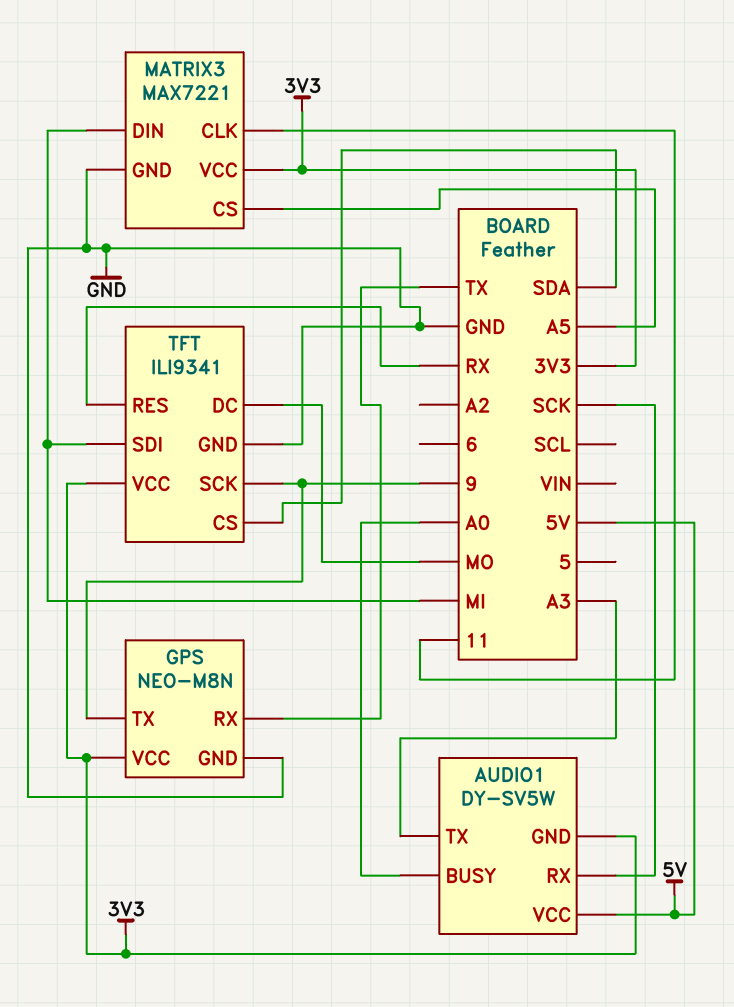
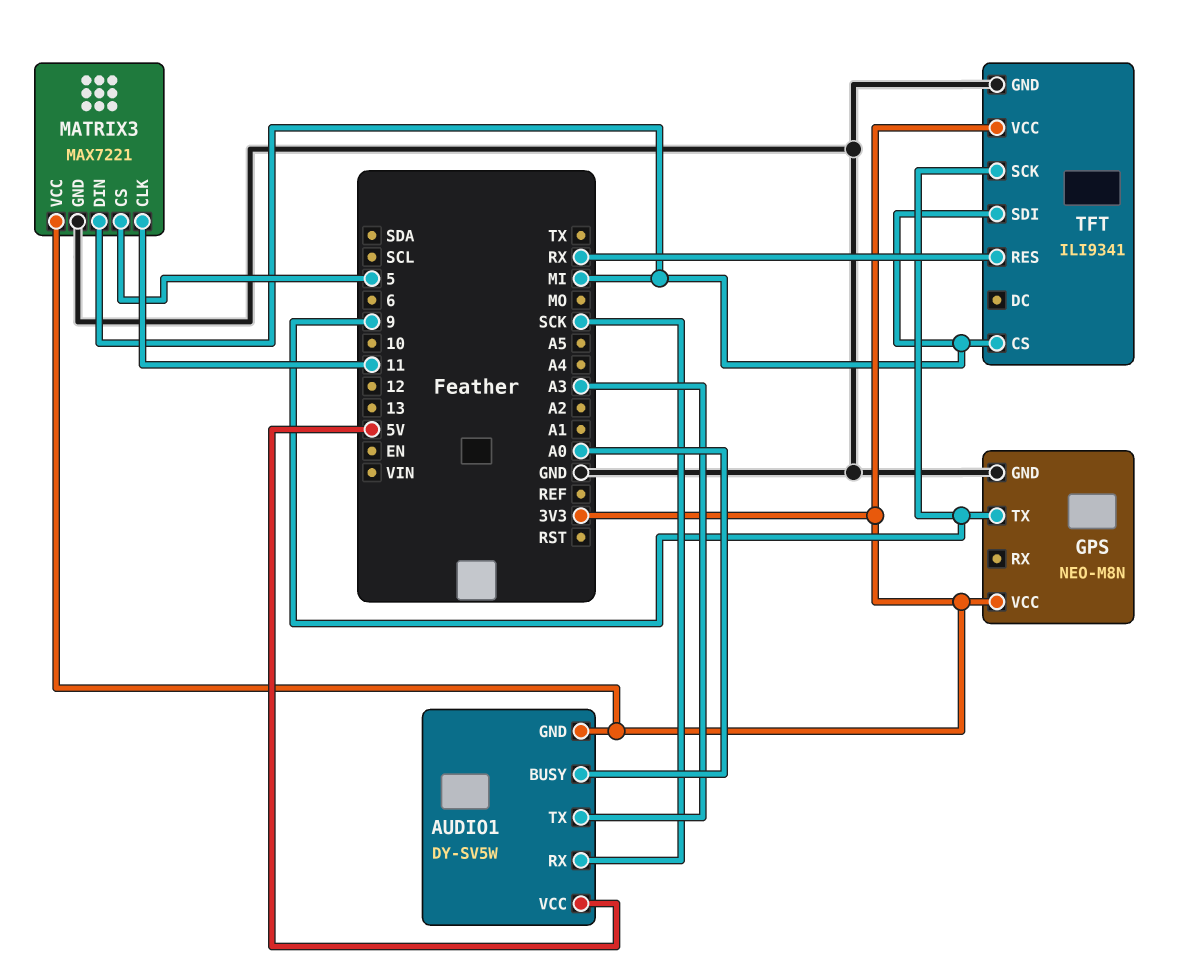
GPS pin RX: TX -> none
MATRIX3 pin CS: A5 -> 5
TFT pin CS: SDA -> MI
TFT pin DC: MO -> none

